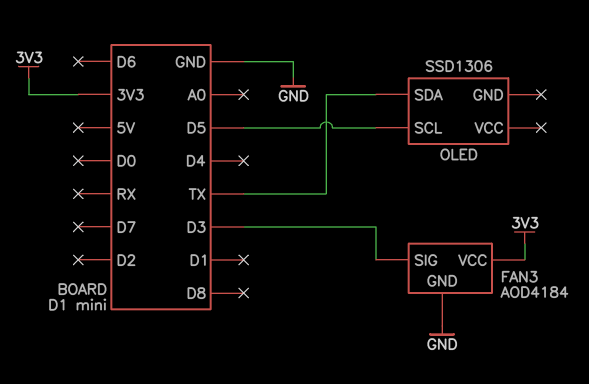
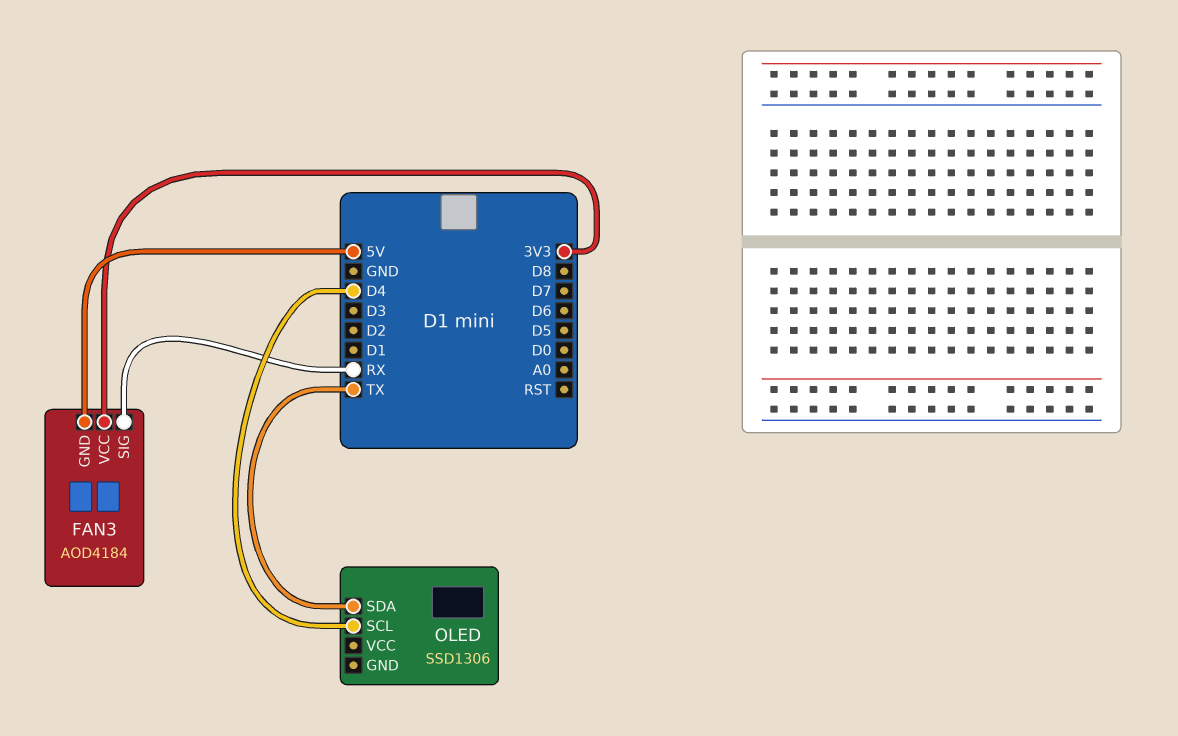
FAN3 pin GND: GND -> 5V
FAN3 pin SIG: D3 -> RX
OLED pin SCL: D5 -> D4

